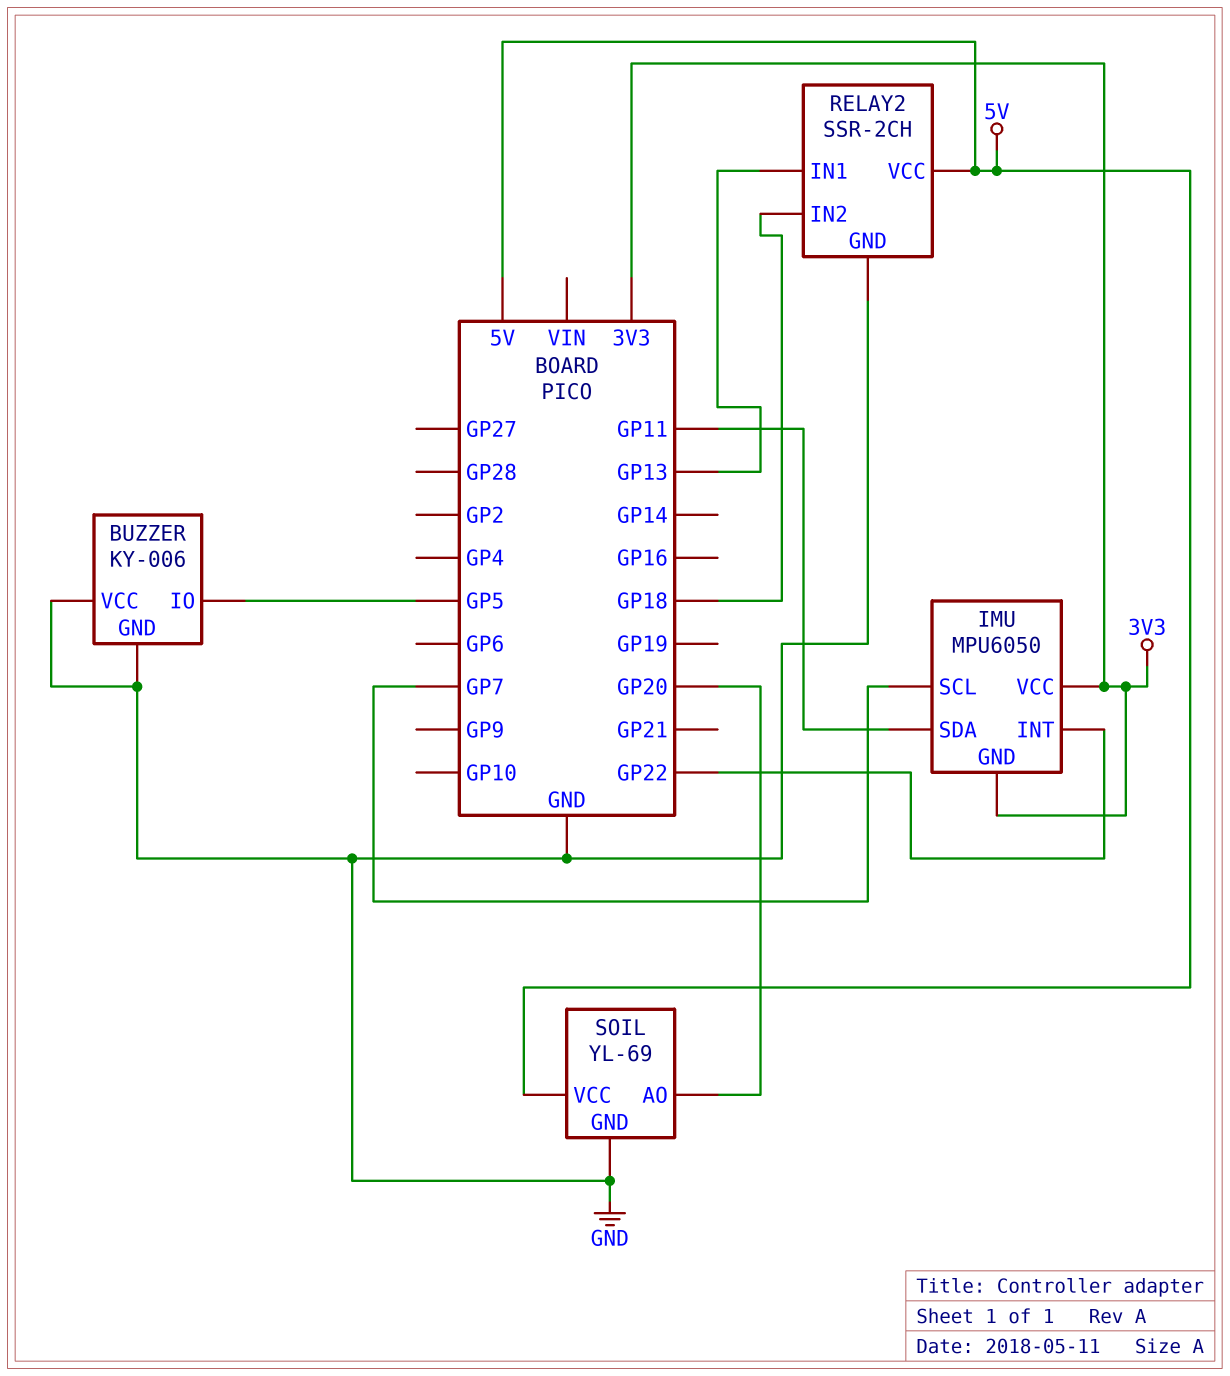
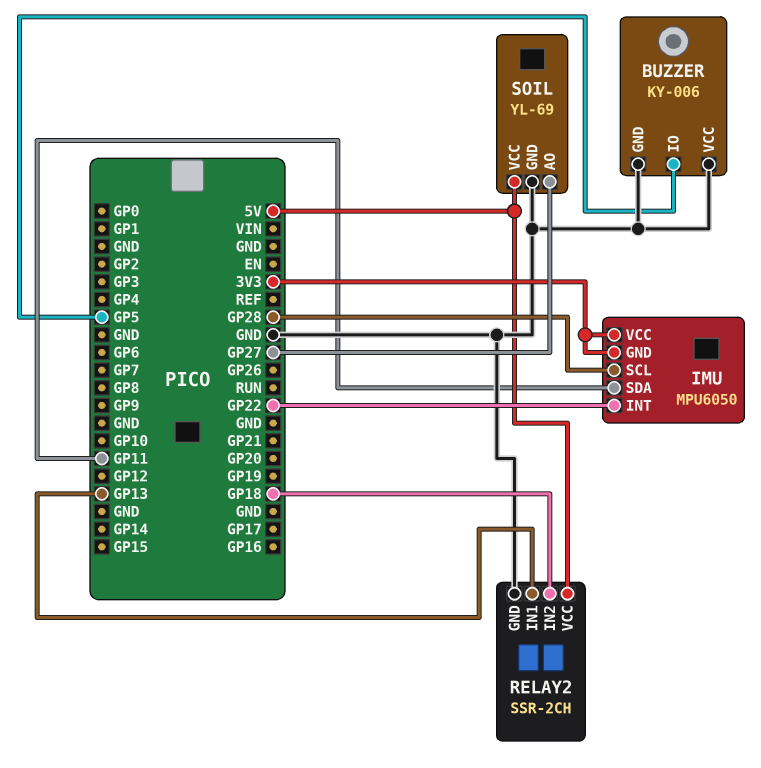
IMU pin SCL: GP7 -> GP28
SOIL pin AO: GP20 -> GP27

